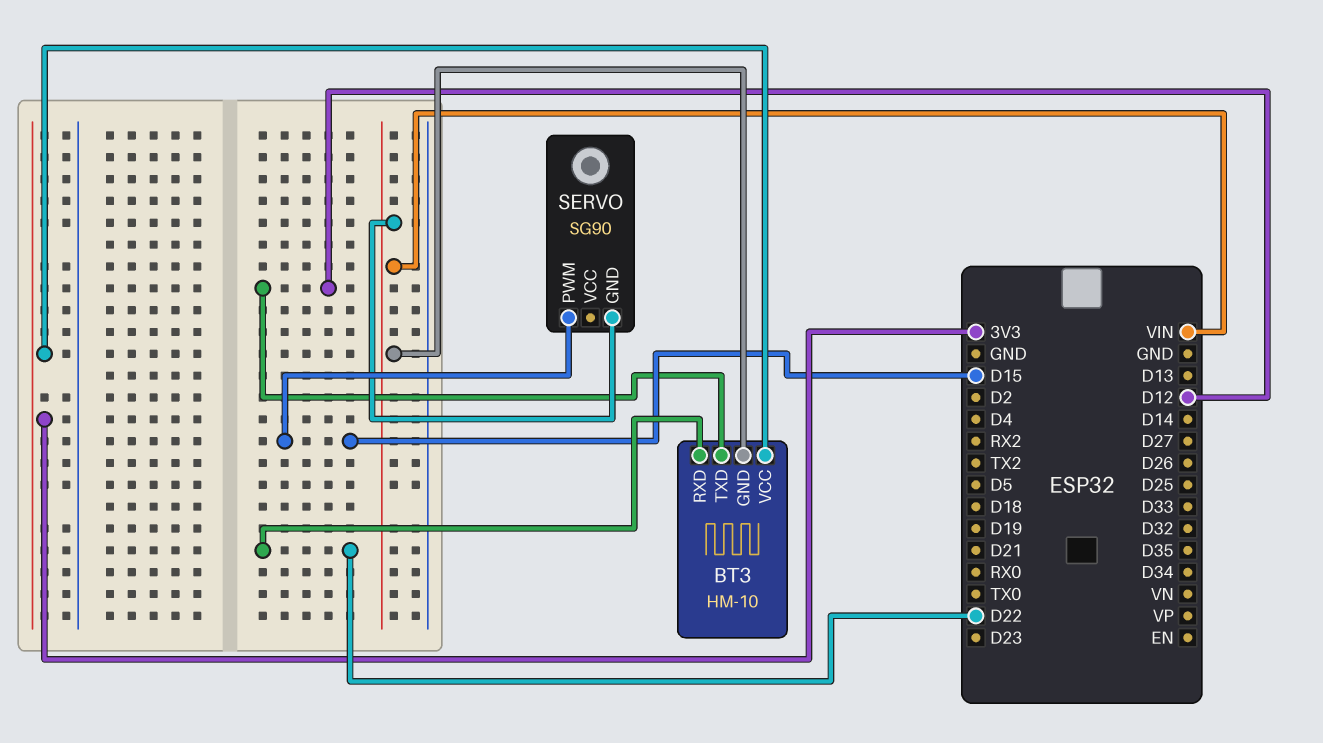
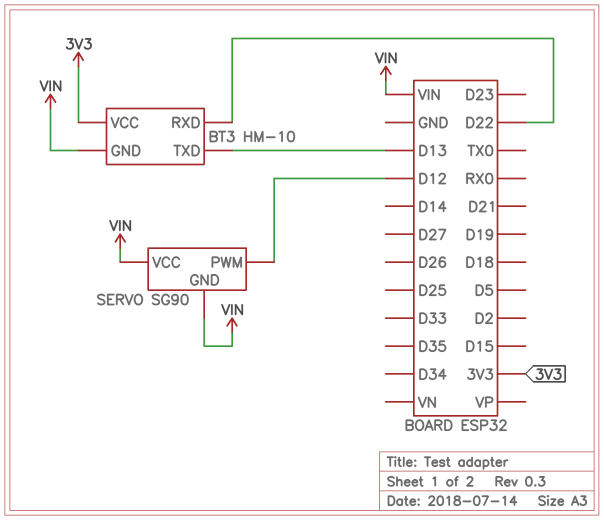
BT3 pin TXD: D12 -> D13
SERVO pin PWM: D15 -> D12
SERVO pin VCC: none -> VIN

